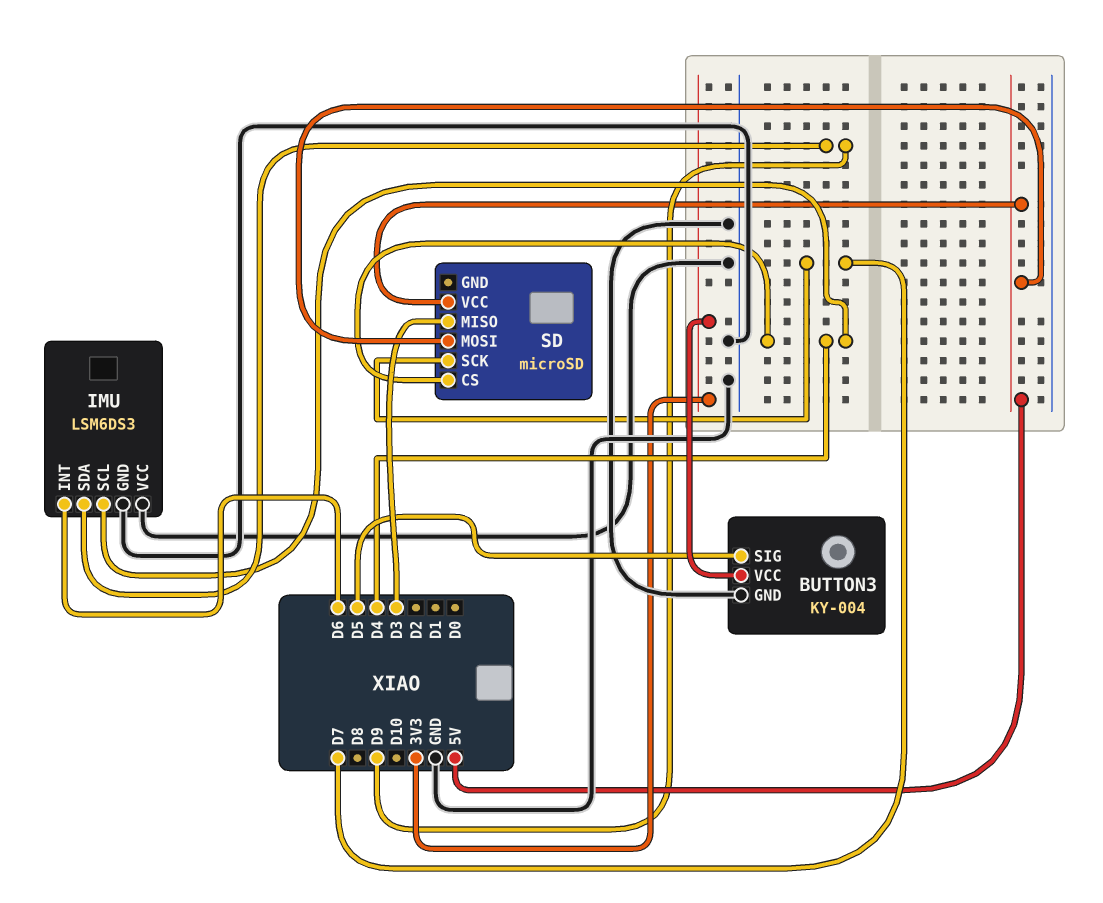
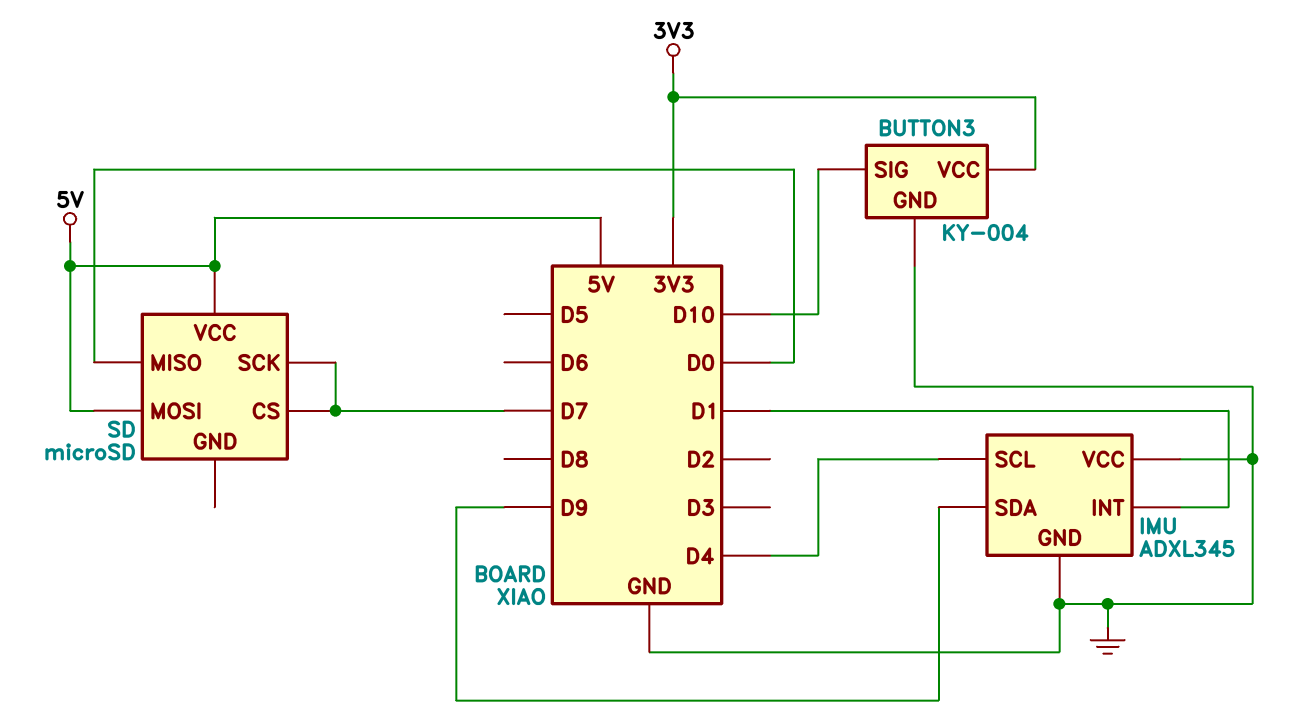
BUTTON3 pin SIG: D5 -> D10
IMU: LSM6DS3 -> ADXL345
IMU pin INT: D6 -> D1
SD pin CS: D4 -> D7
SD pin MISO: D3 -> D0

